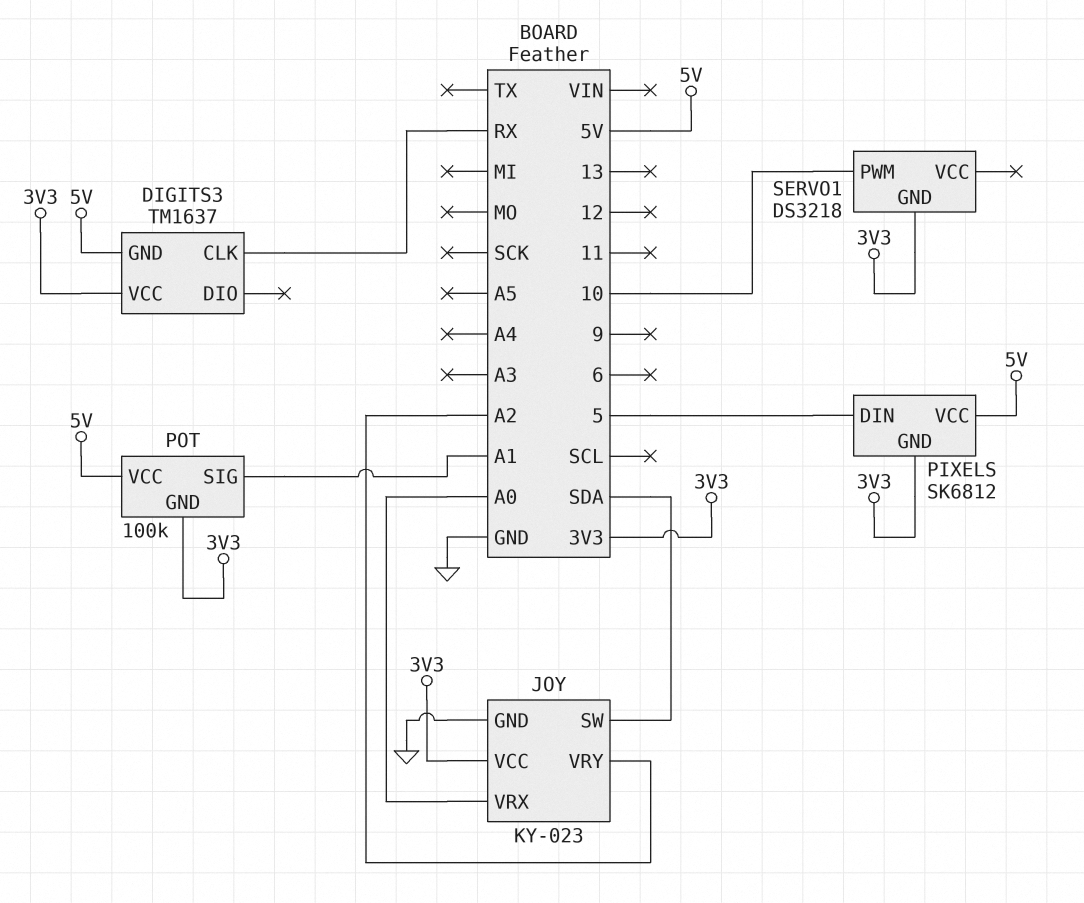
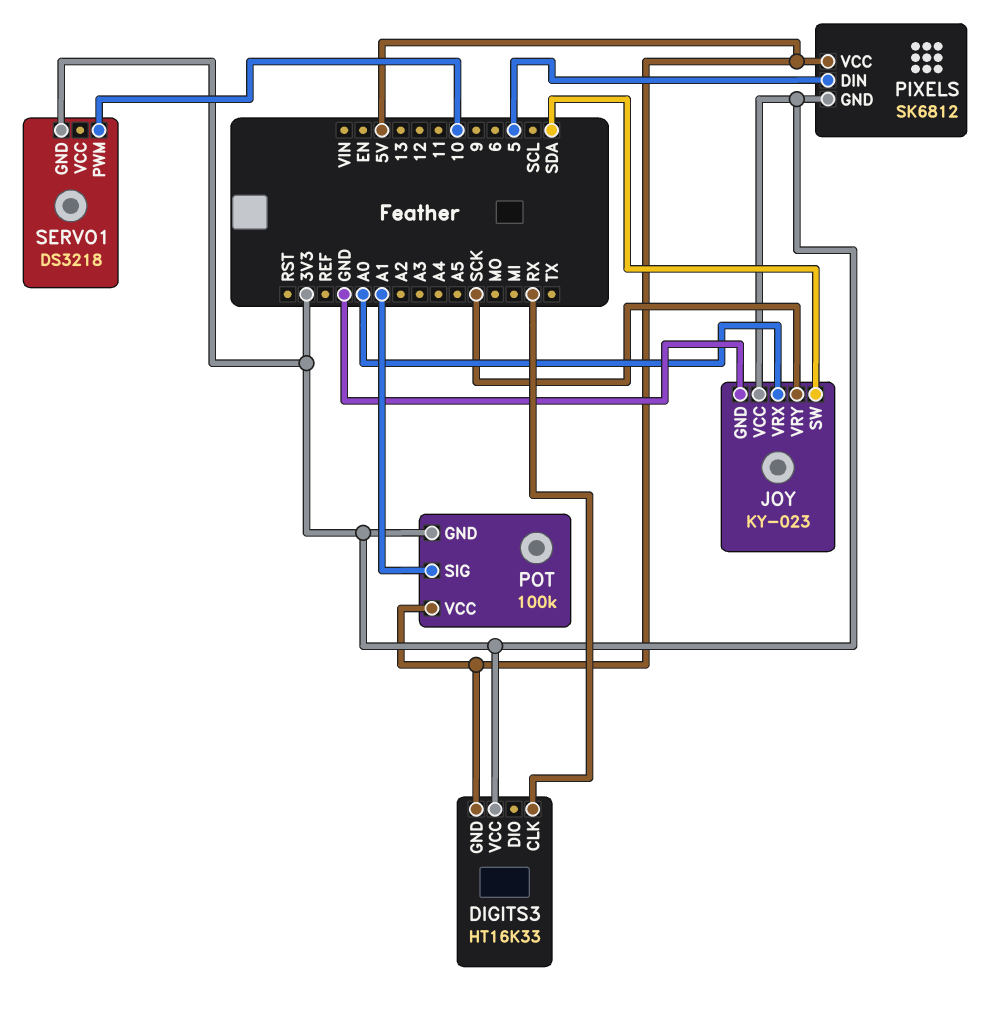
DIGITS3: TM1637 -> HT16K33
JOY pin VRY: A2 -> SCK

